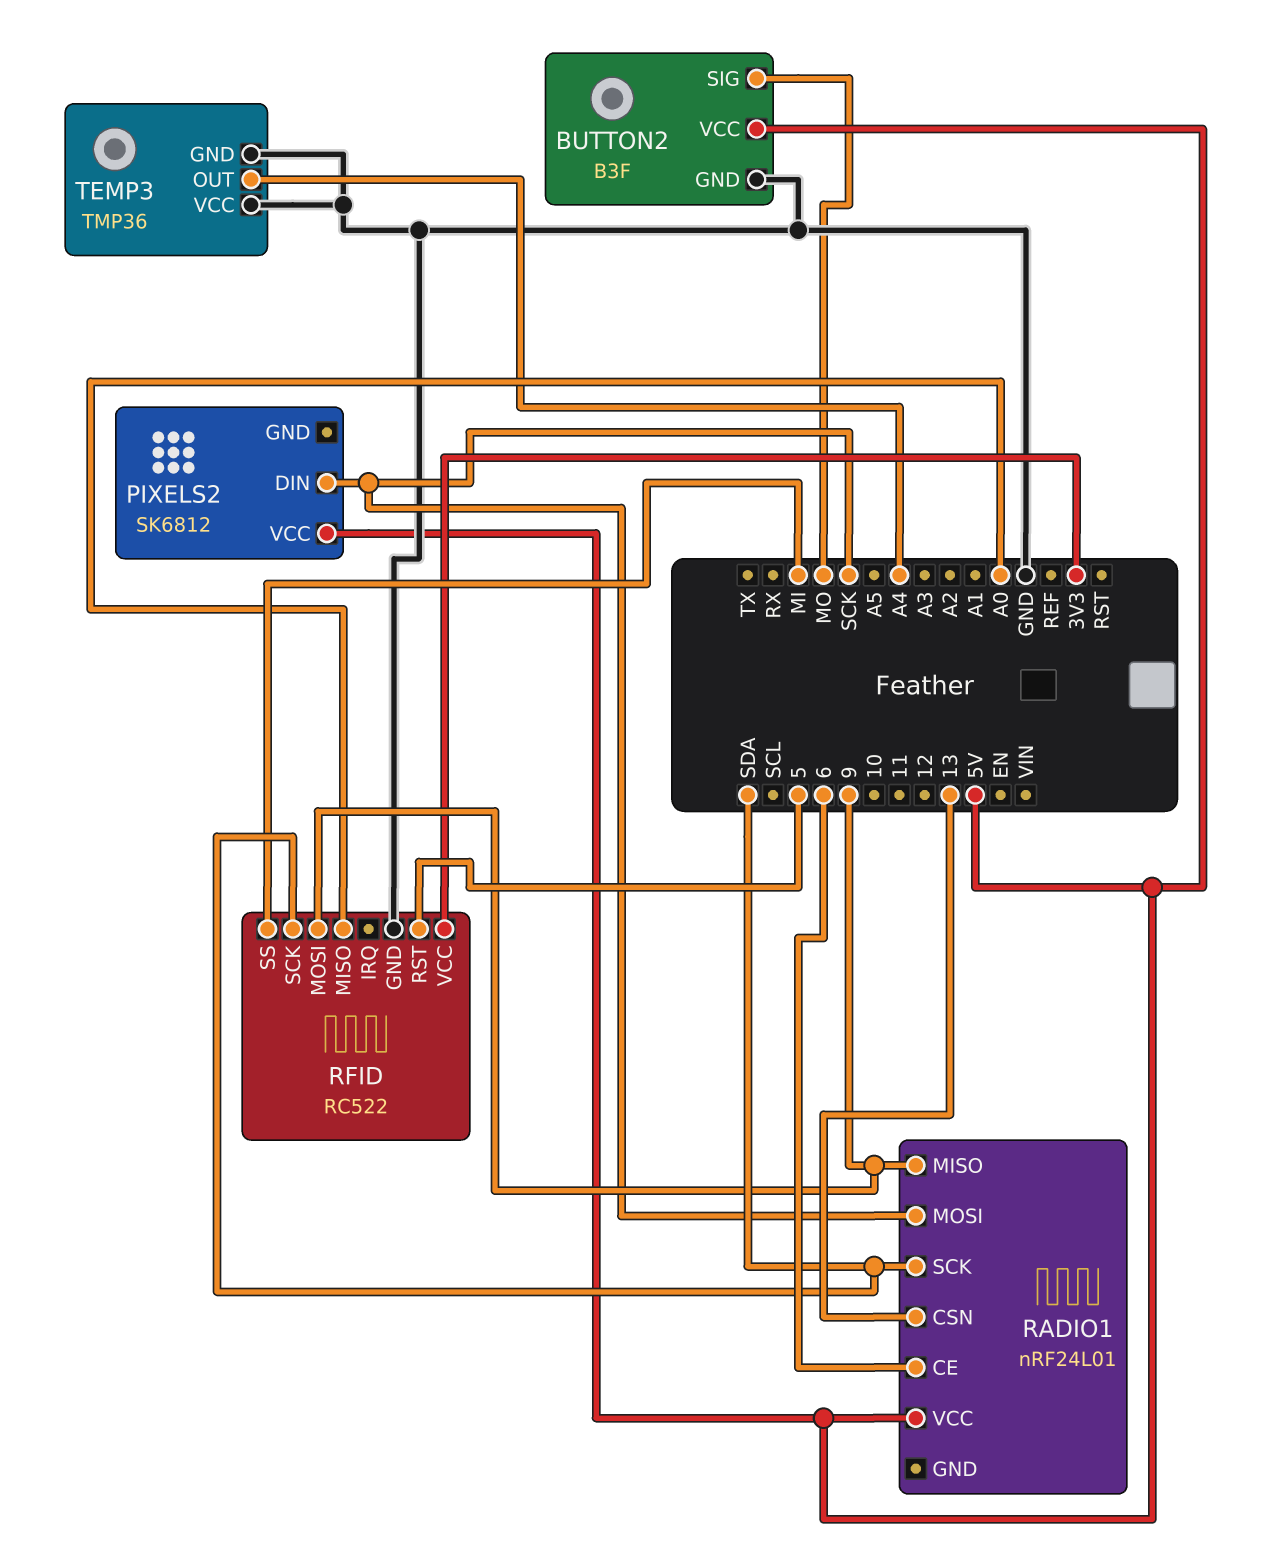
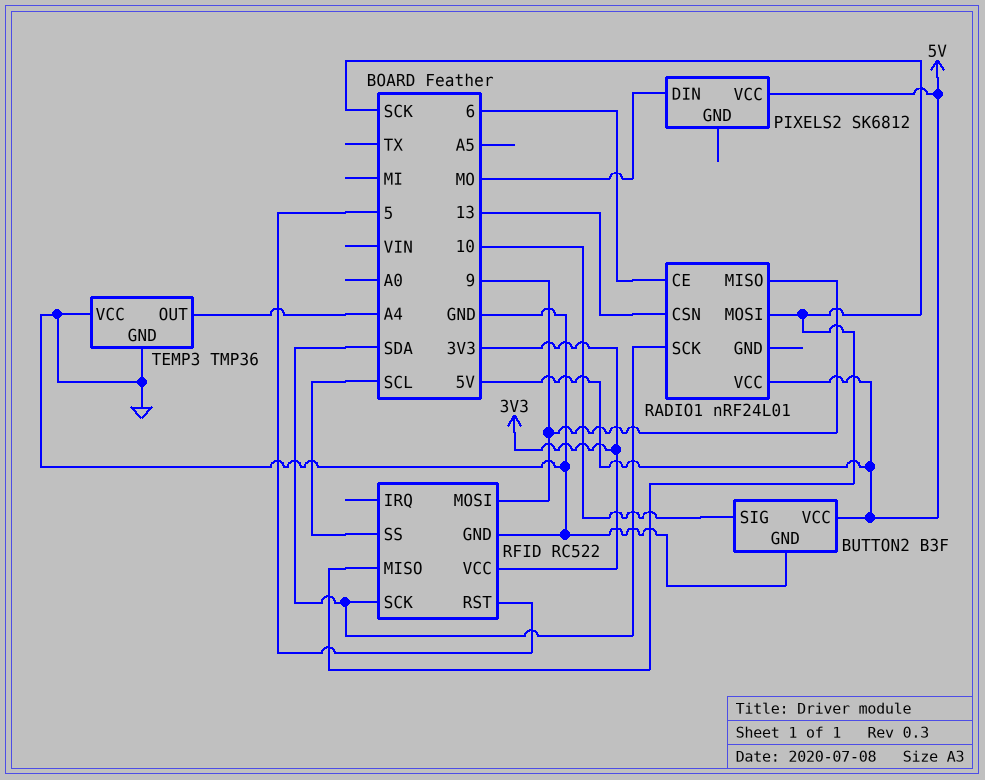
BUTTON2 pin SIG: MO -> 10
PIXELS2 pin DIN: SCK -> MO
RFID pin MISO: A0 -> SCK
RFID pin SS: MI -> SCL

